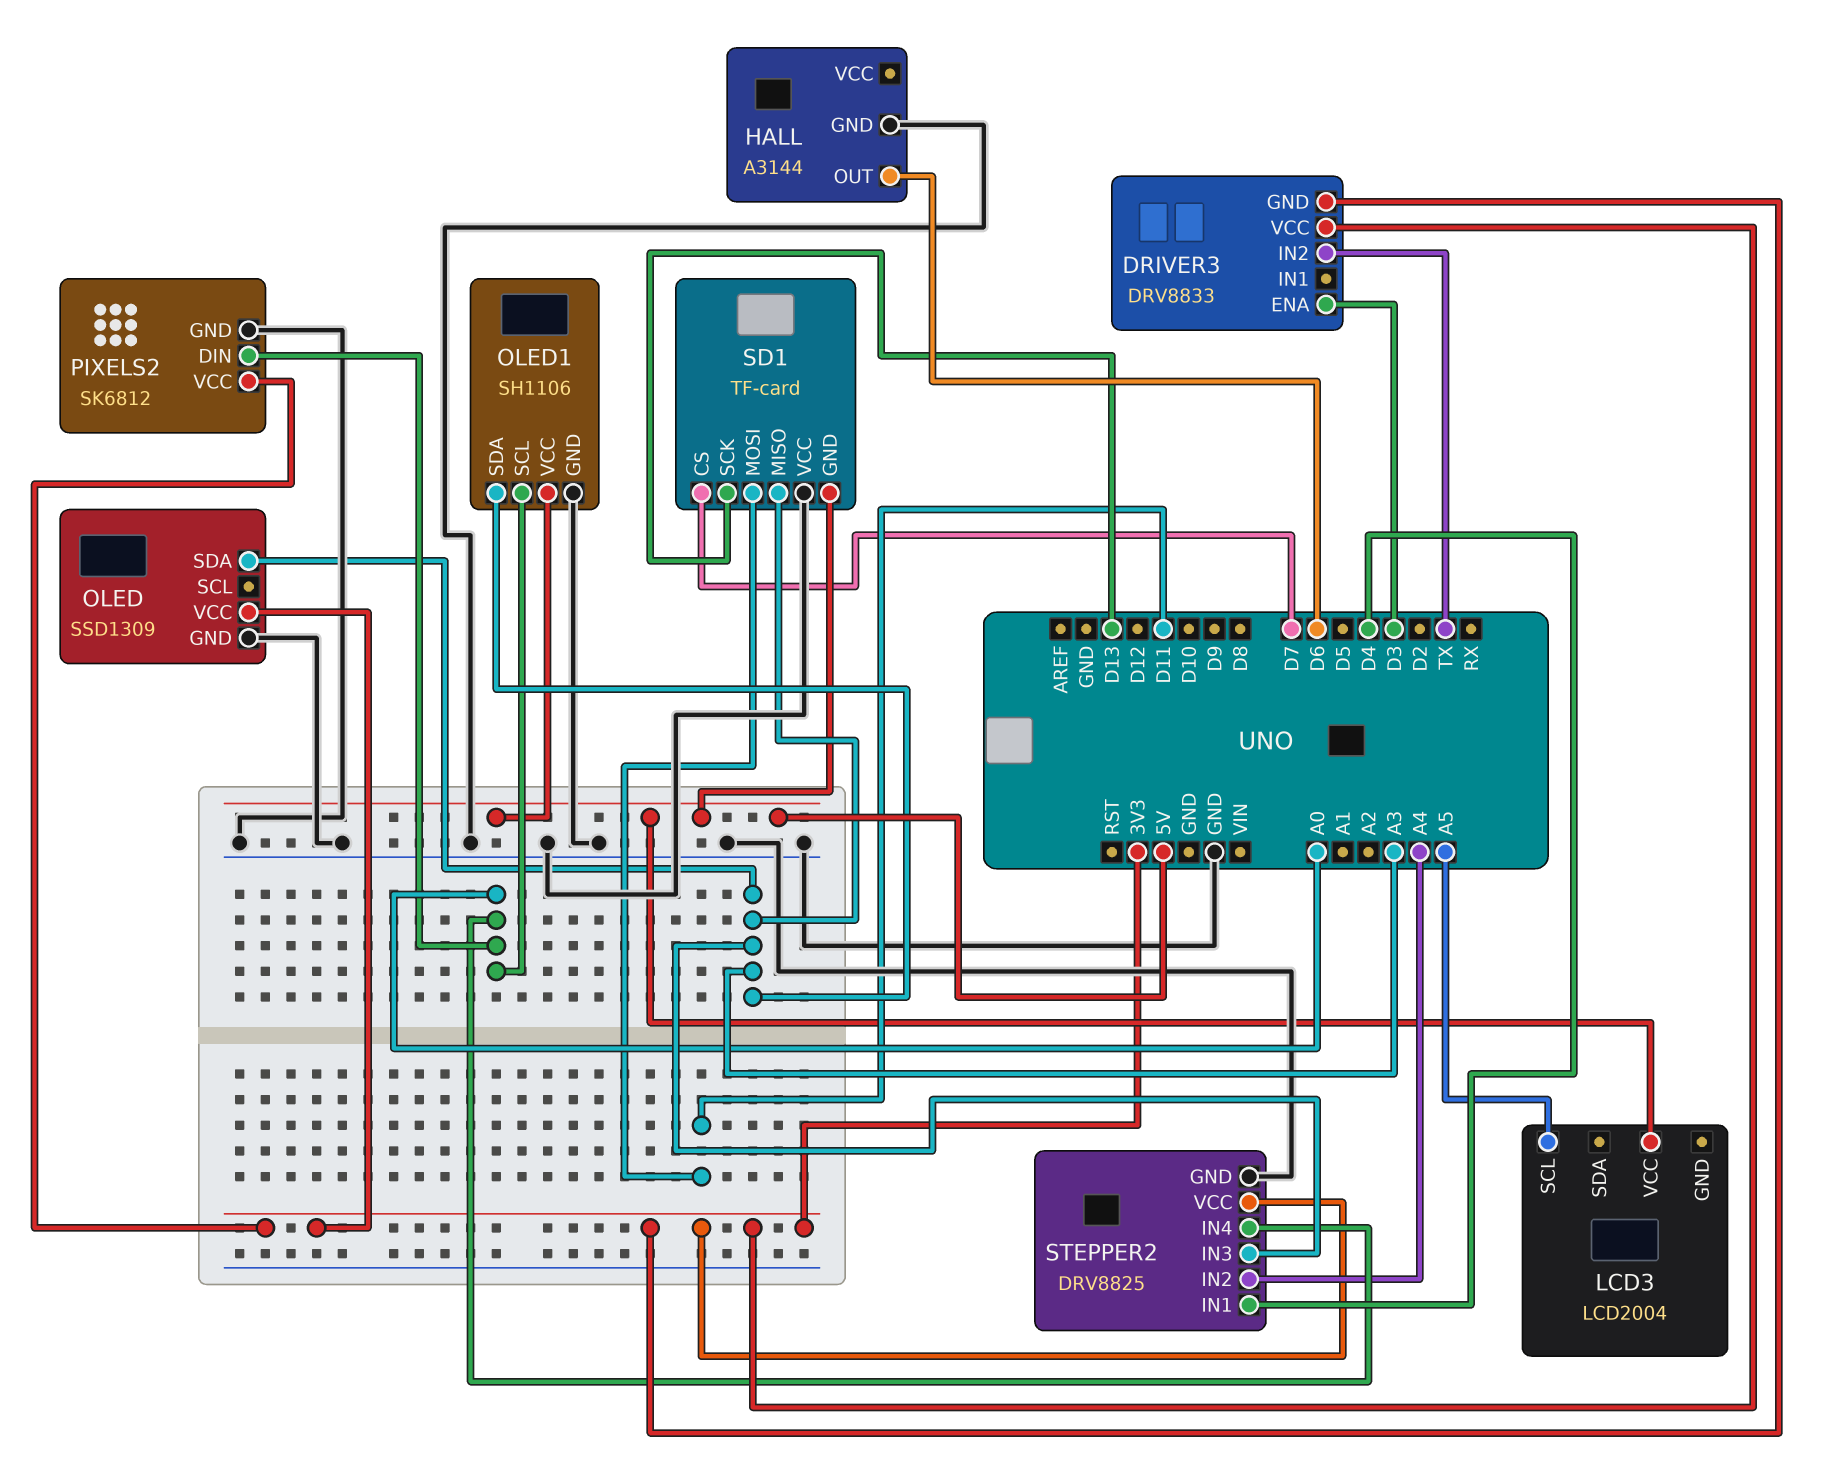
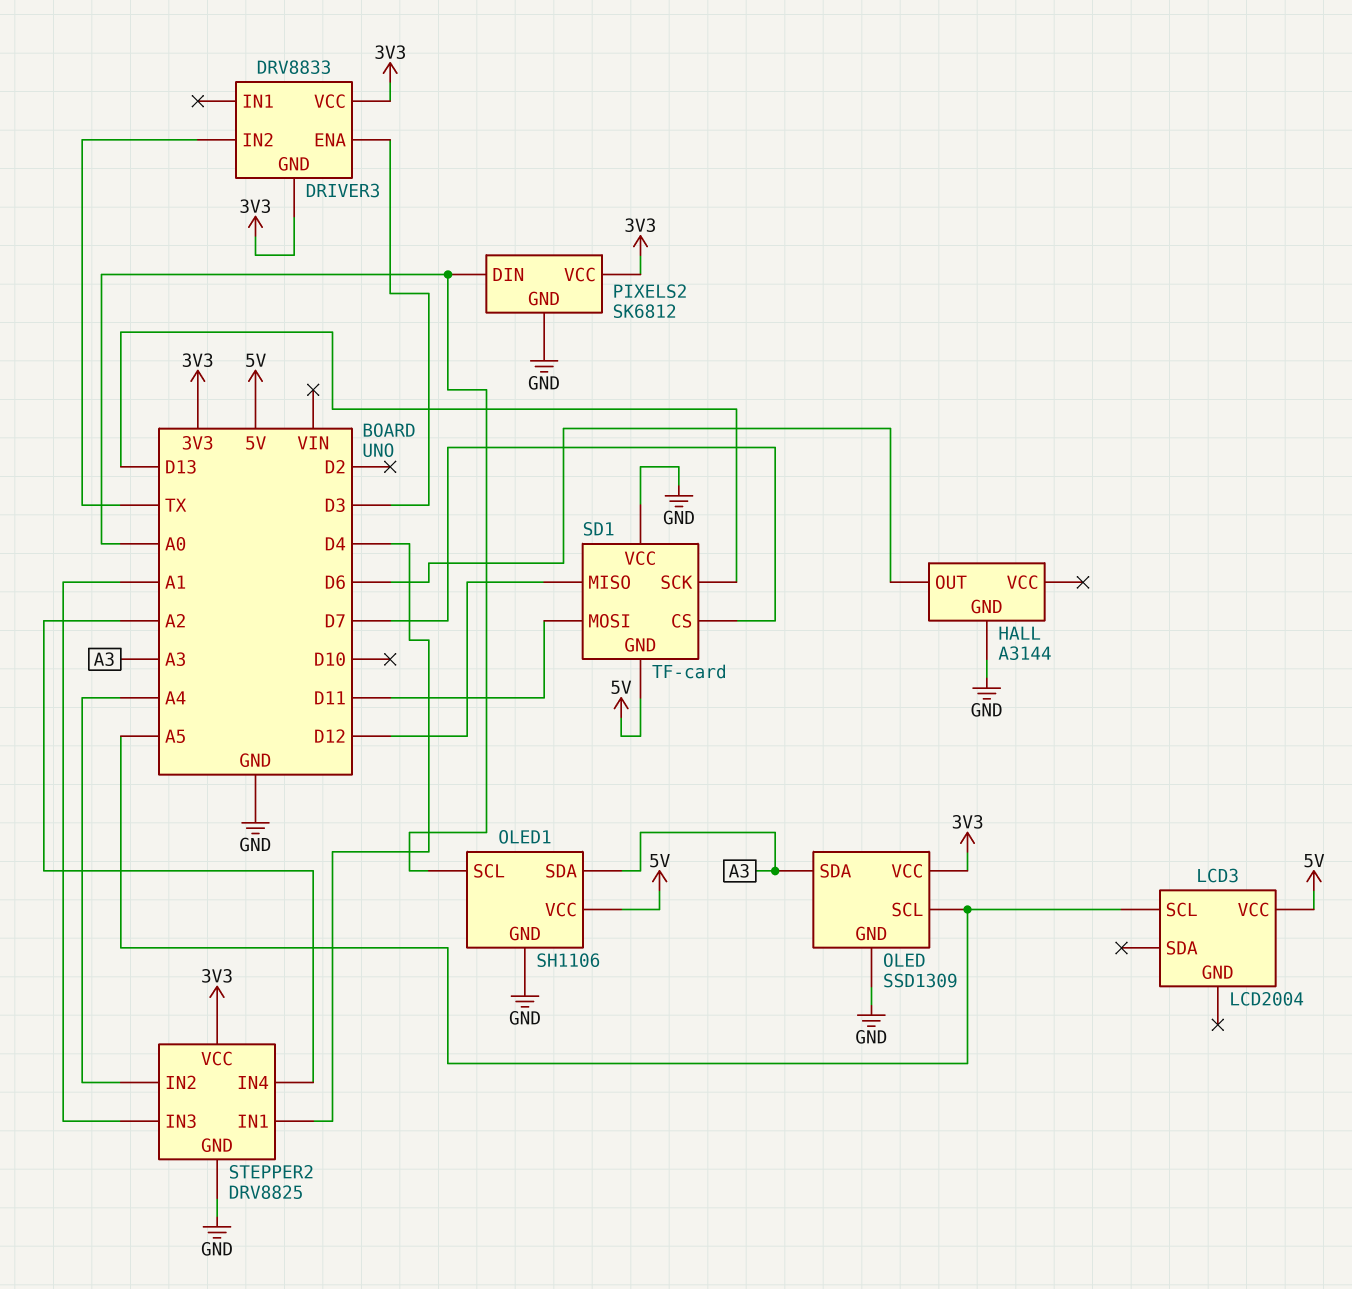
OLED pin SCL: none -> A5
SD1 pin MISO: A3 -> D12
STEPPER2 pin IN3: A3 -> A1
STEPPER2 pin IN4: A0 -> A2

